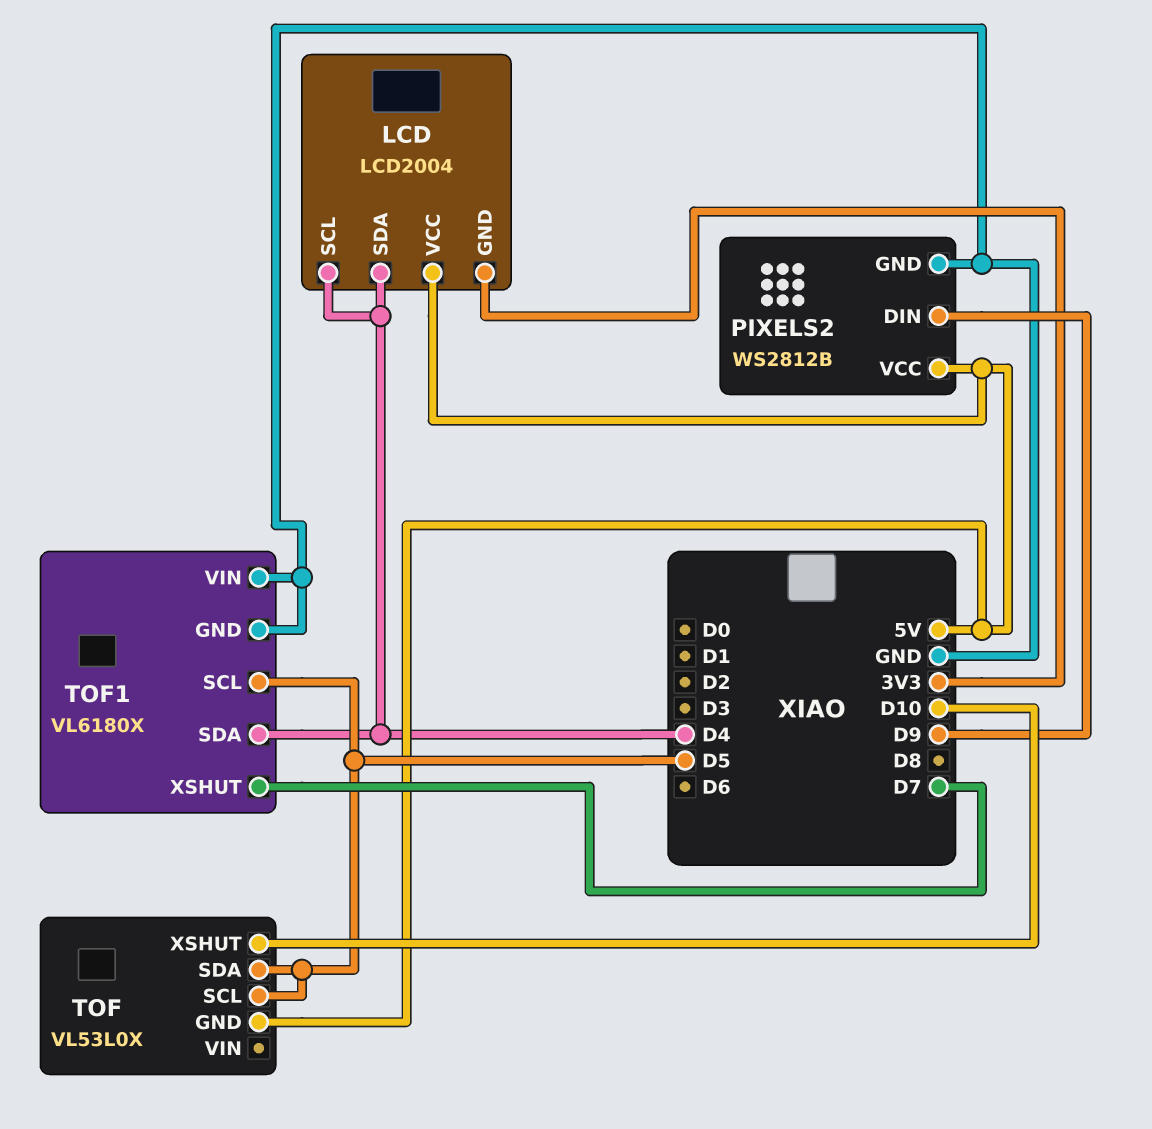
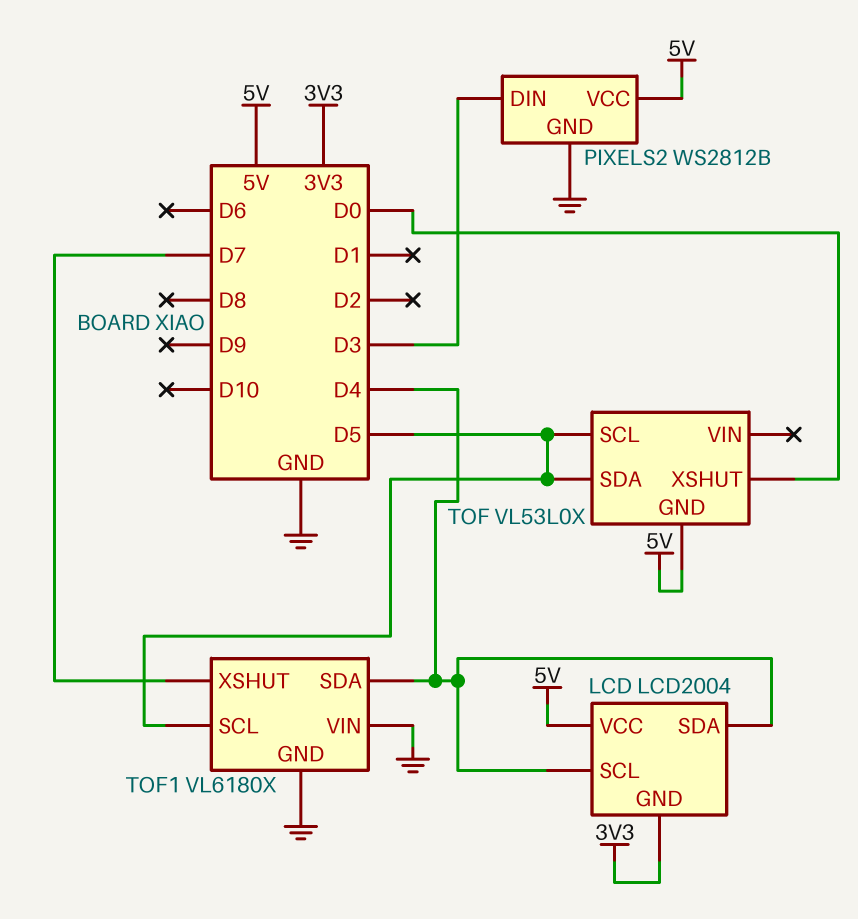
PIXELS2 pin DIN: D9 -> D3
TOF pin XSHUT: D10 -> D0

